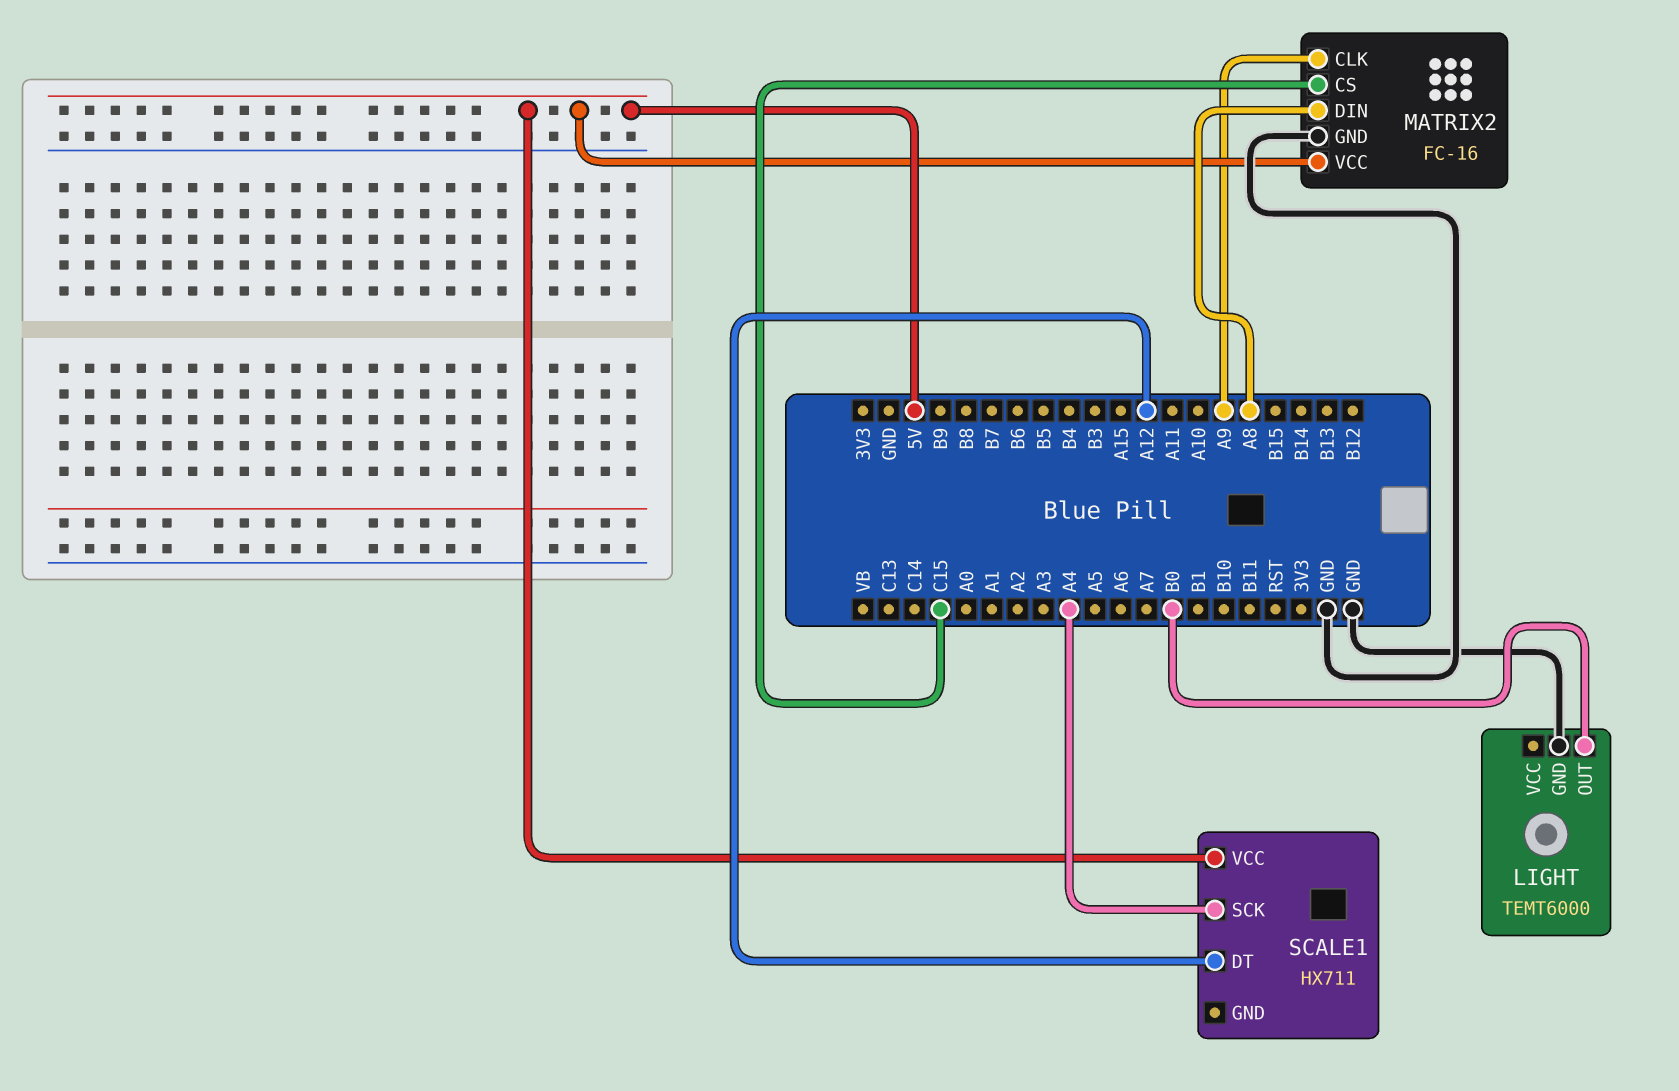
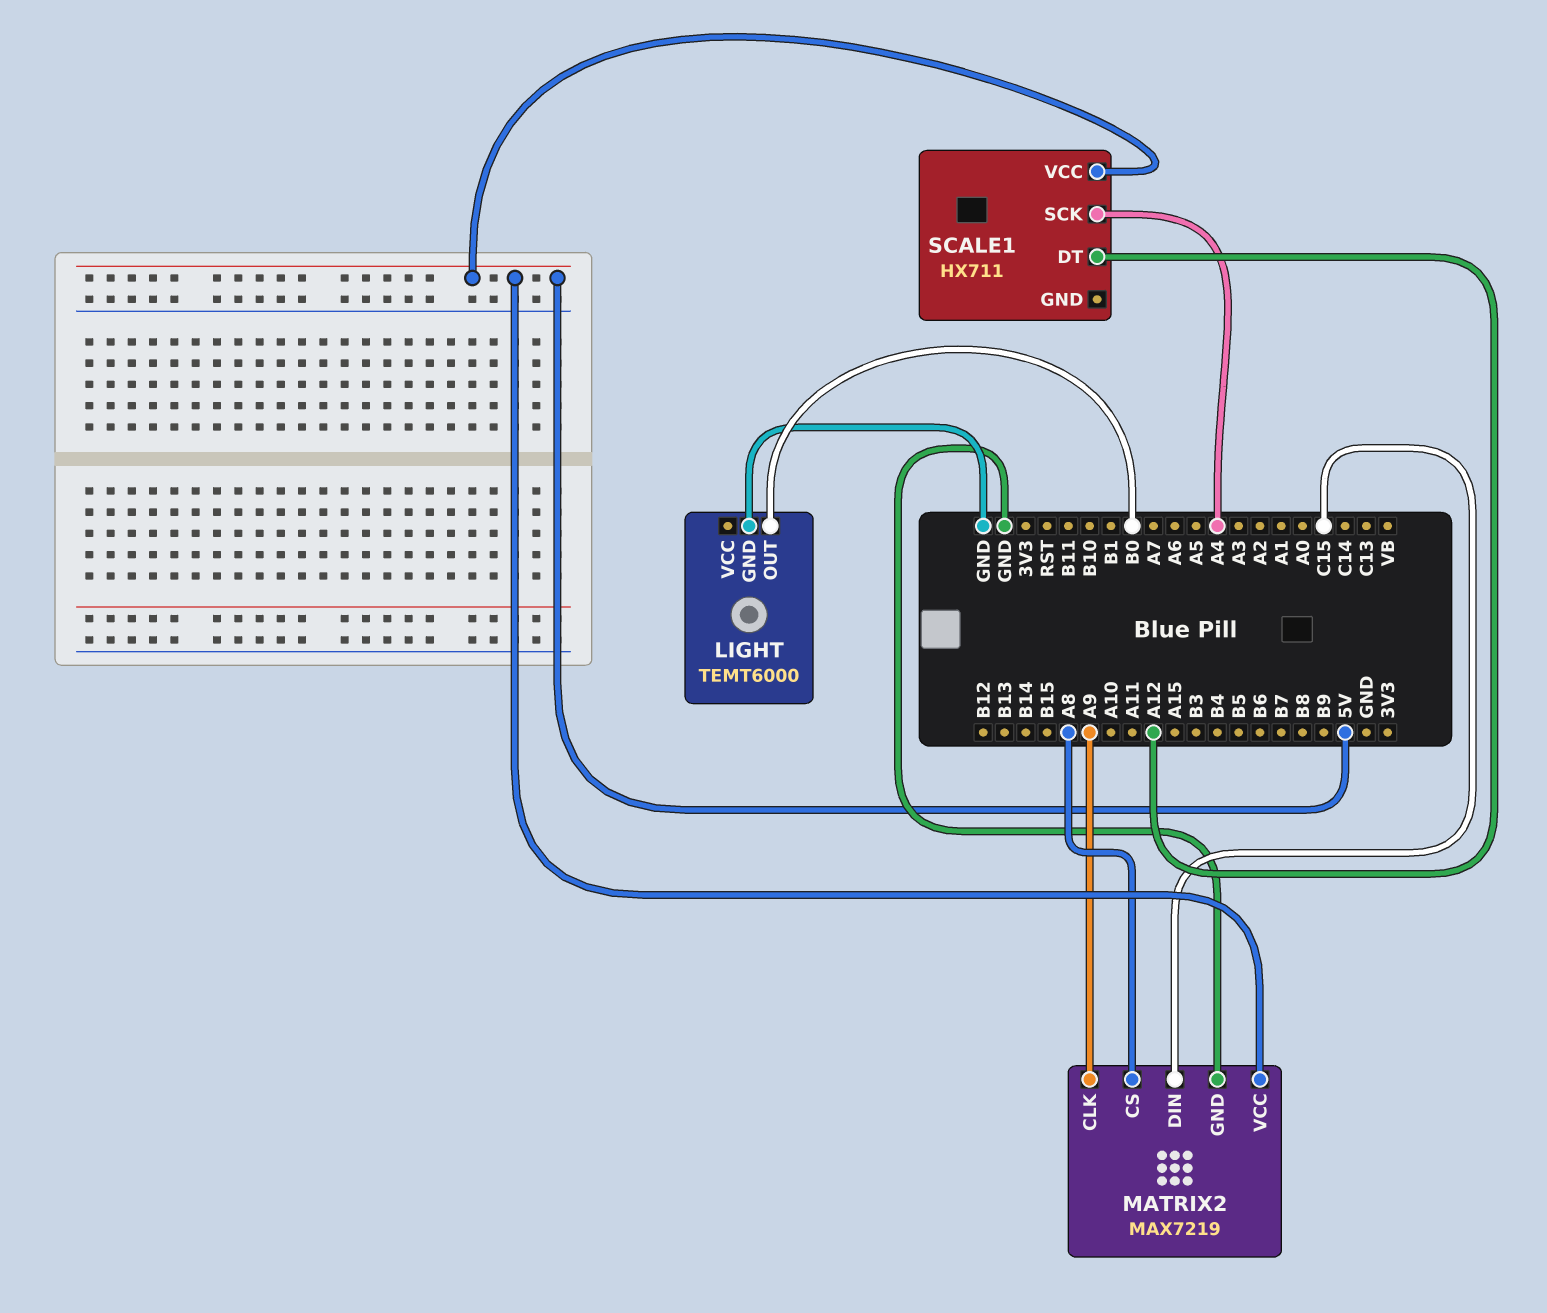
MATRIX2: FC-16 -> MAX7219
MATRIX2 pin CS: C15 -> A8
MATRIX2 pin DIN: A8 -> C15

